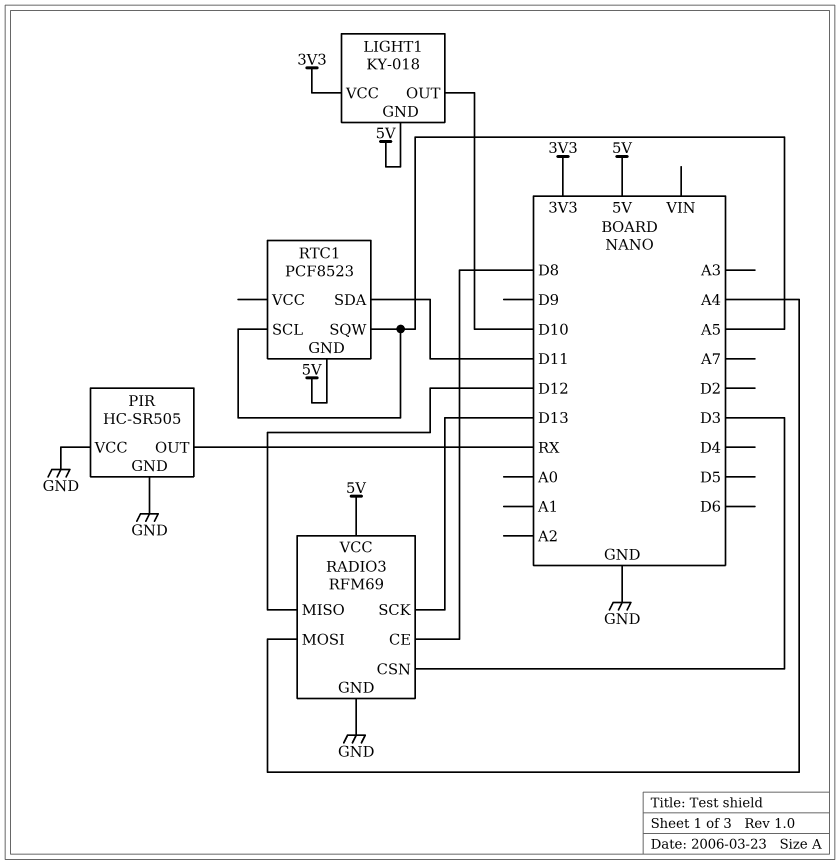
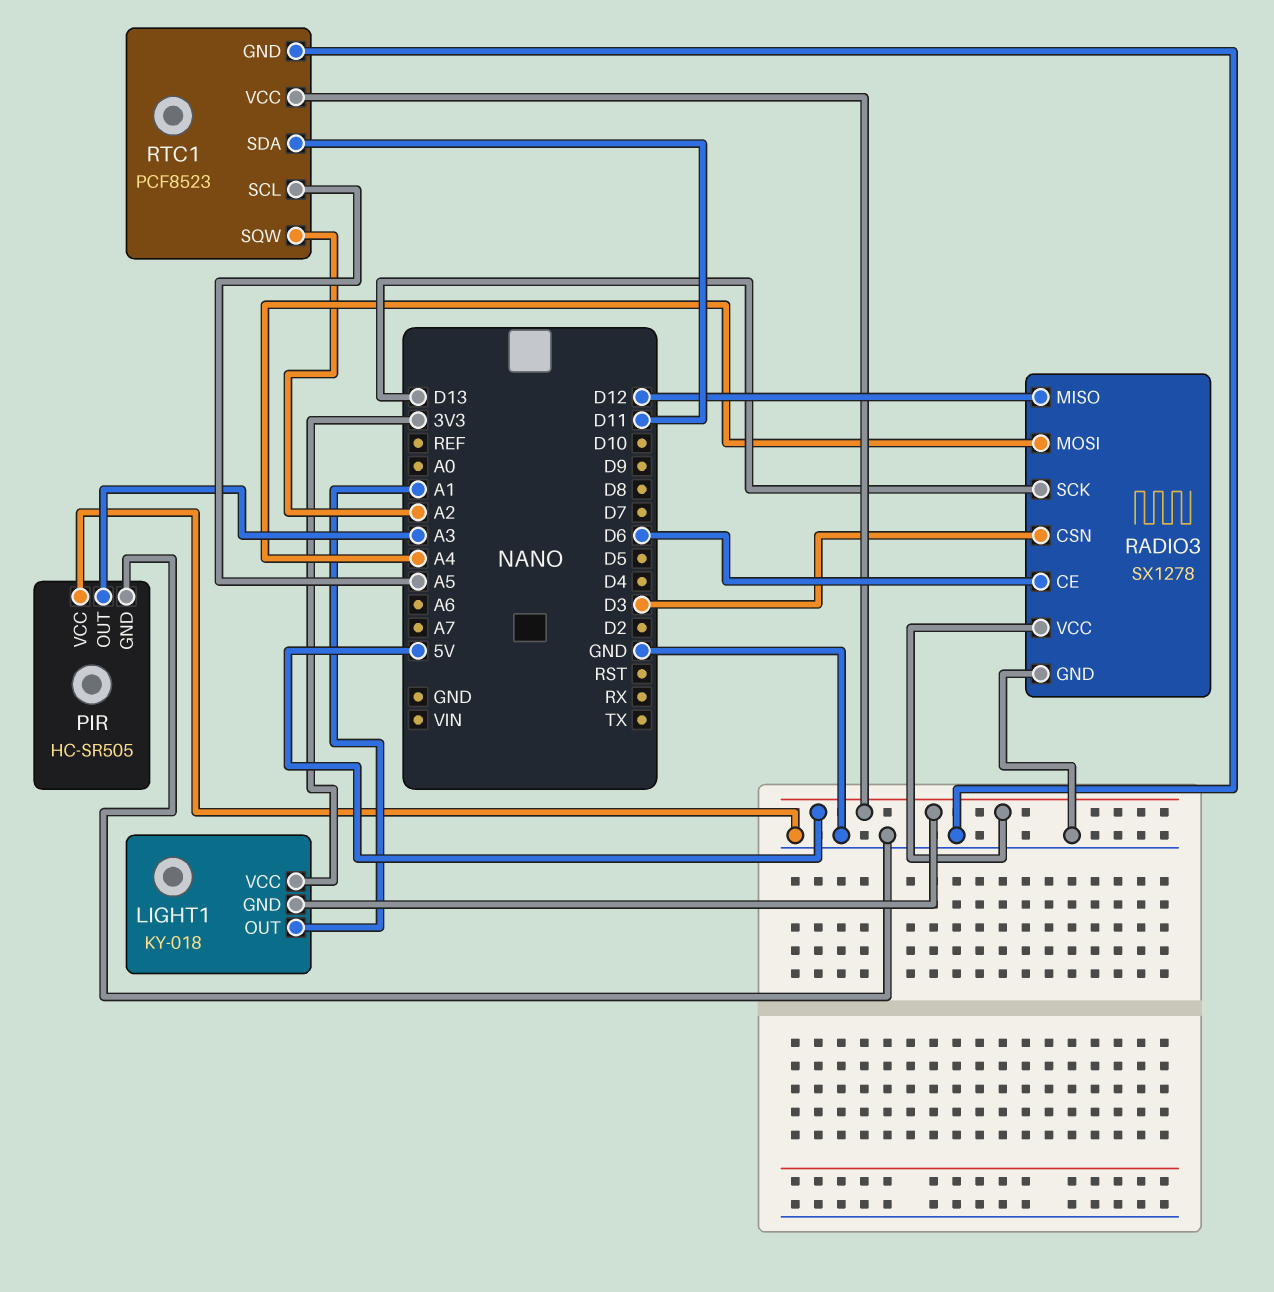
LIGHT1 pin OUT: D10 -> A1
PIR pin OUT: RX -> A3
RADIO3: RFM69 -> SX1278
RADIO3 pin CE: D8 -> D6
RTC1 pin GND: 5V -> GND
RTC1 pin SQW: A5 -> A2
RTC1 pin VCC: none -> 5V

